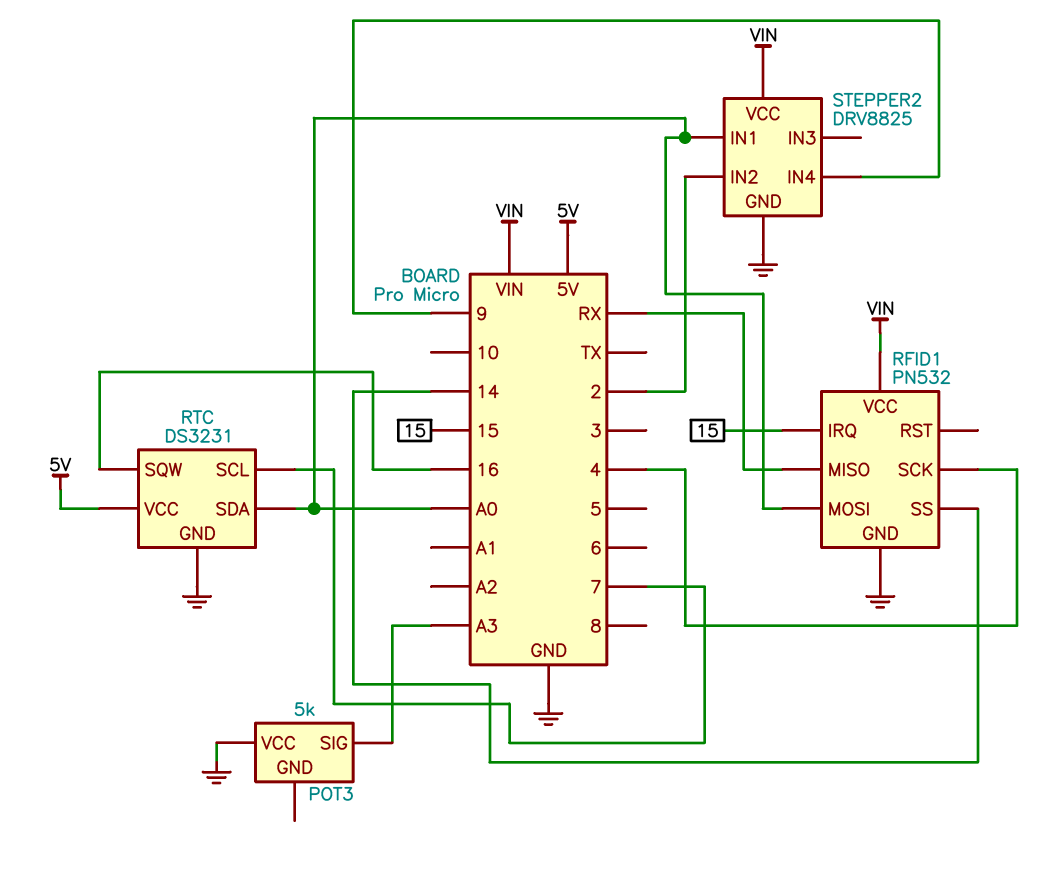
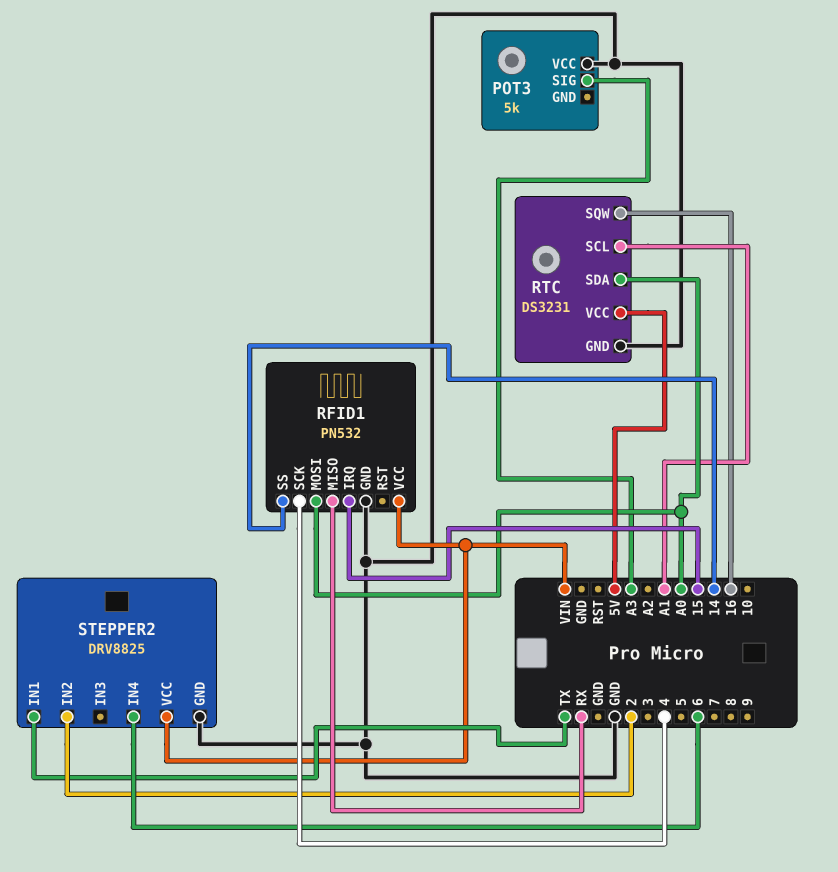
RTC pin SCL: 7 -> A1
STEPPER2 pin IN1: A0 -> TX
STEPPER2 pin IN4: 9 -> 6

